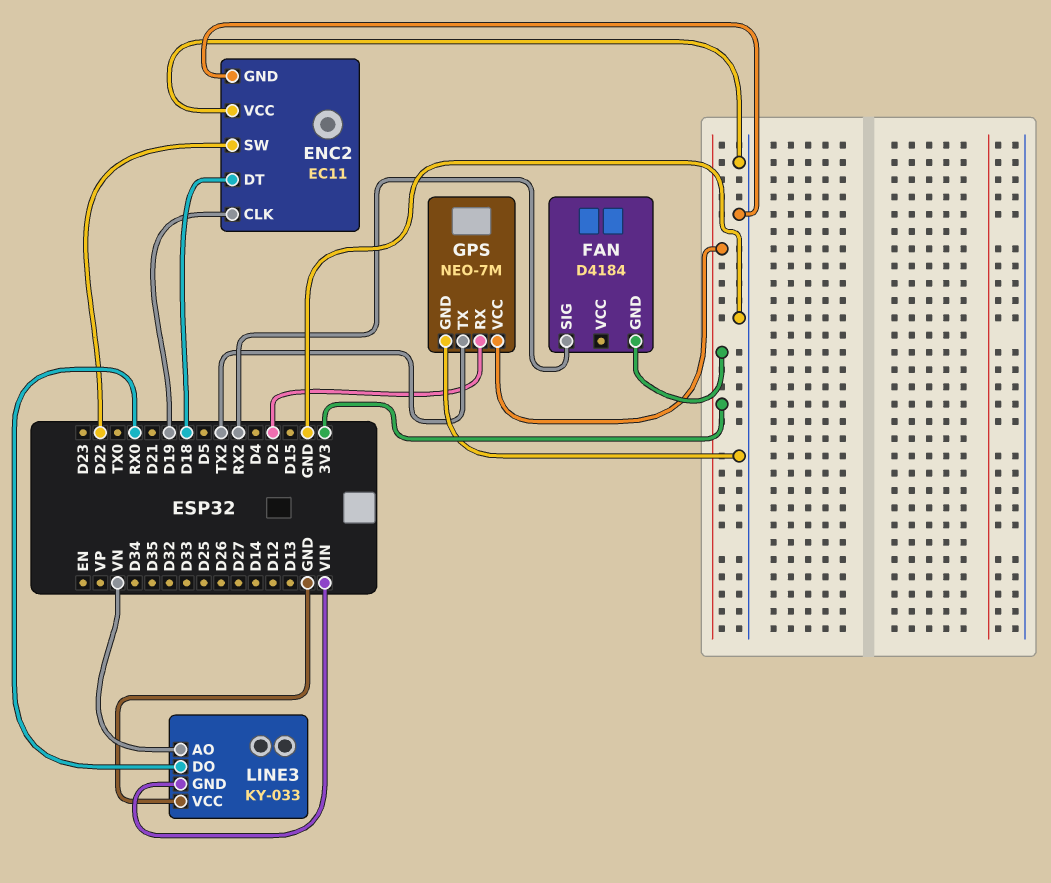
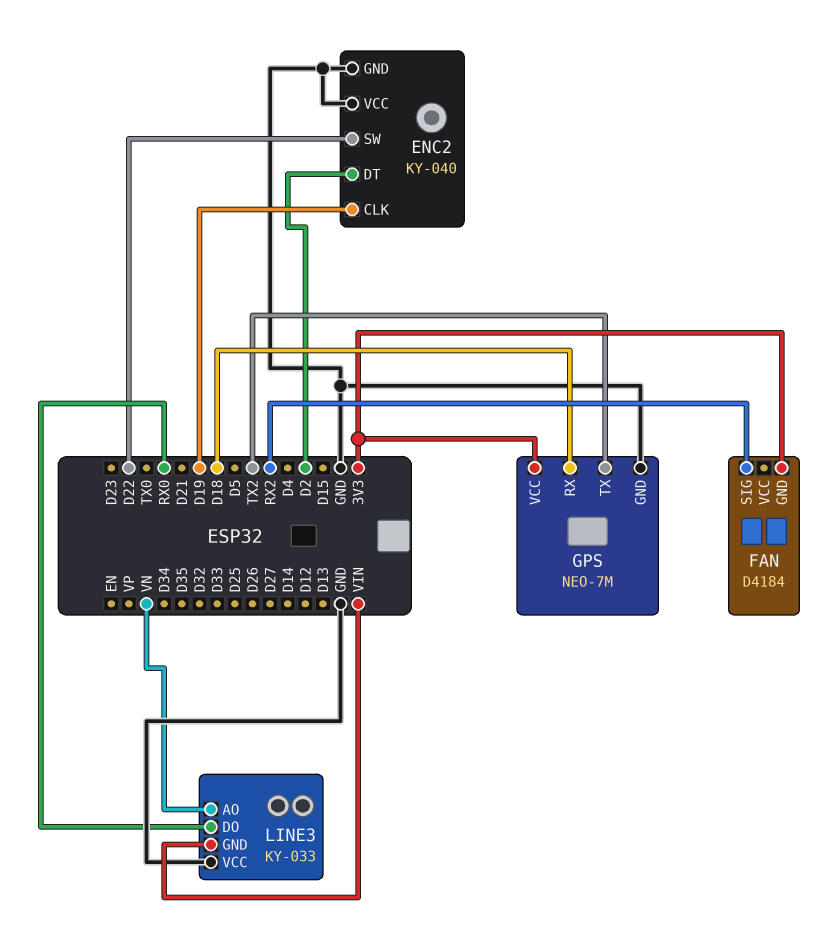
ENC2: EC11 -> KY-040
ENC2 pin DT: D18 -> D2
GPS pin RX: D2 -> D18

